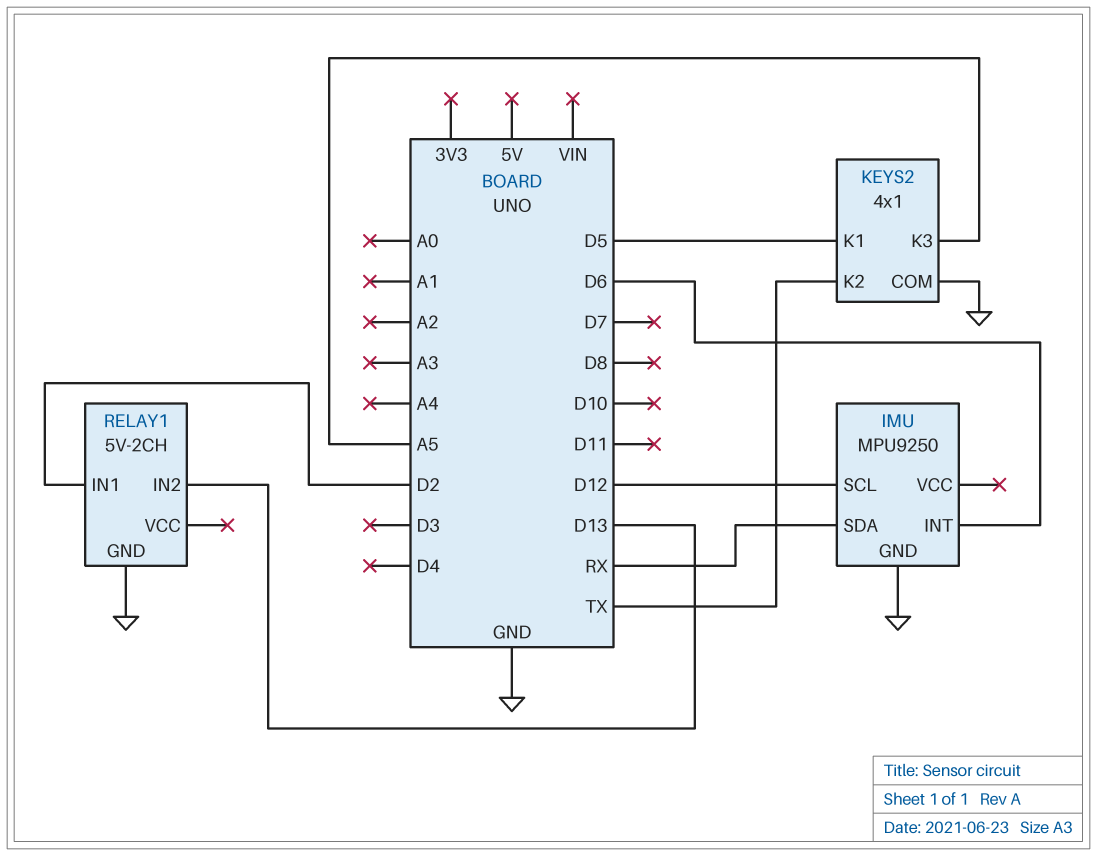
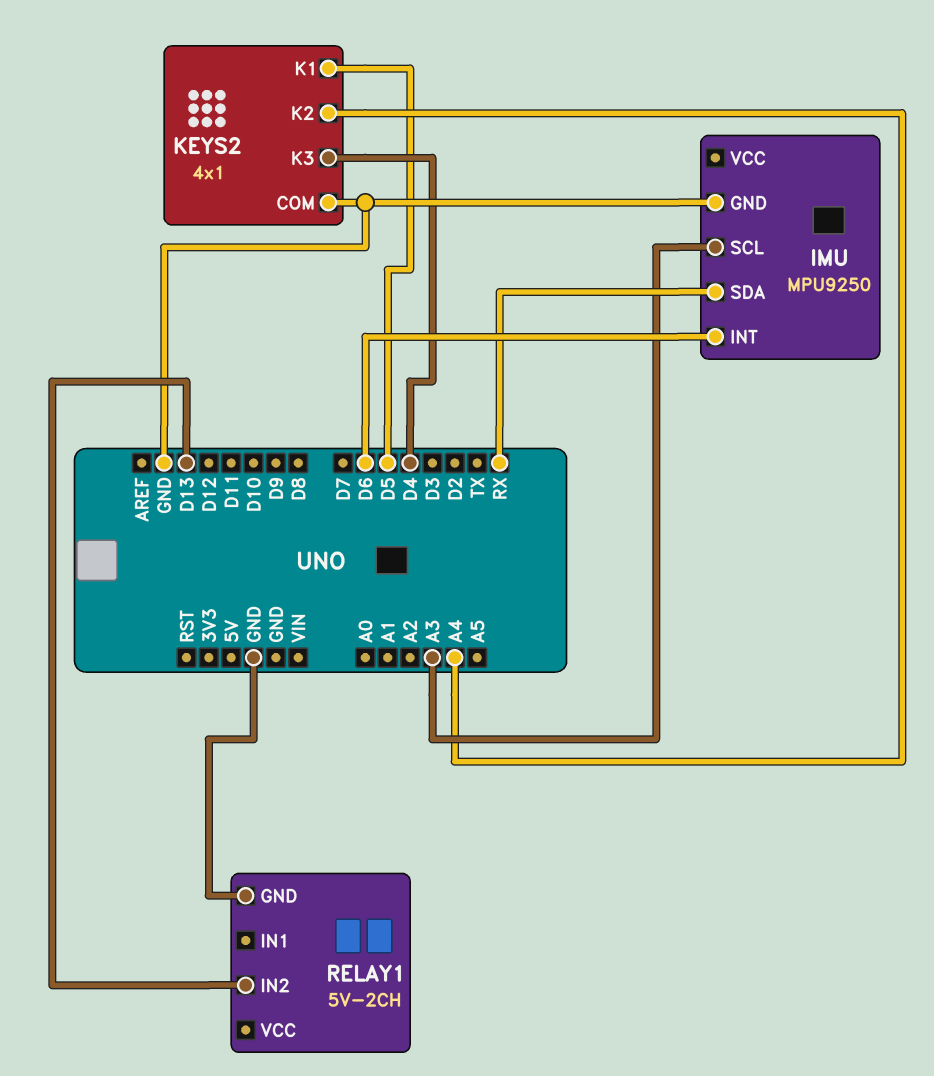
IMU pin SCL: D12 -> A3
KEYS2 pin K2: TX -> A4
KEYS2 pin K3: A5 -> D4
RELAY1 pin IN1: D2 -> none

